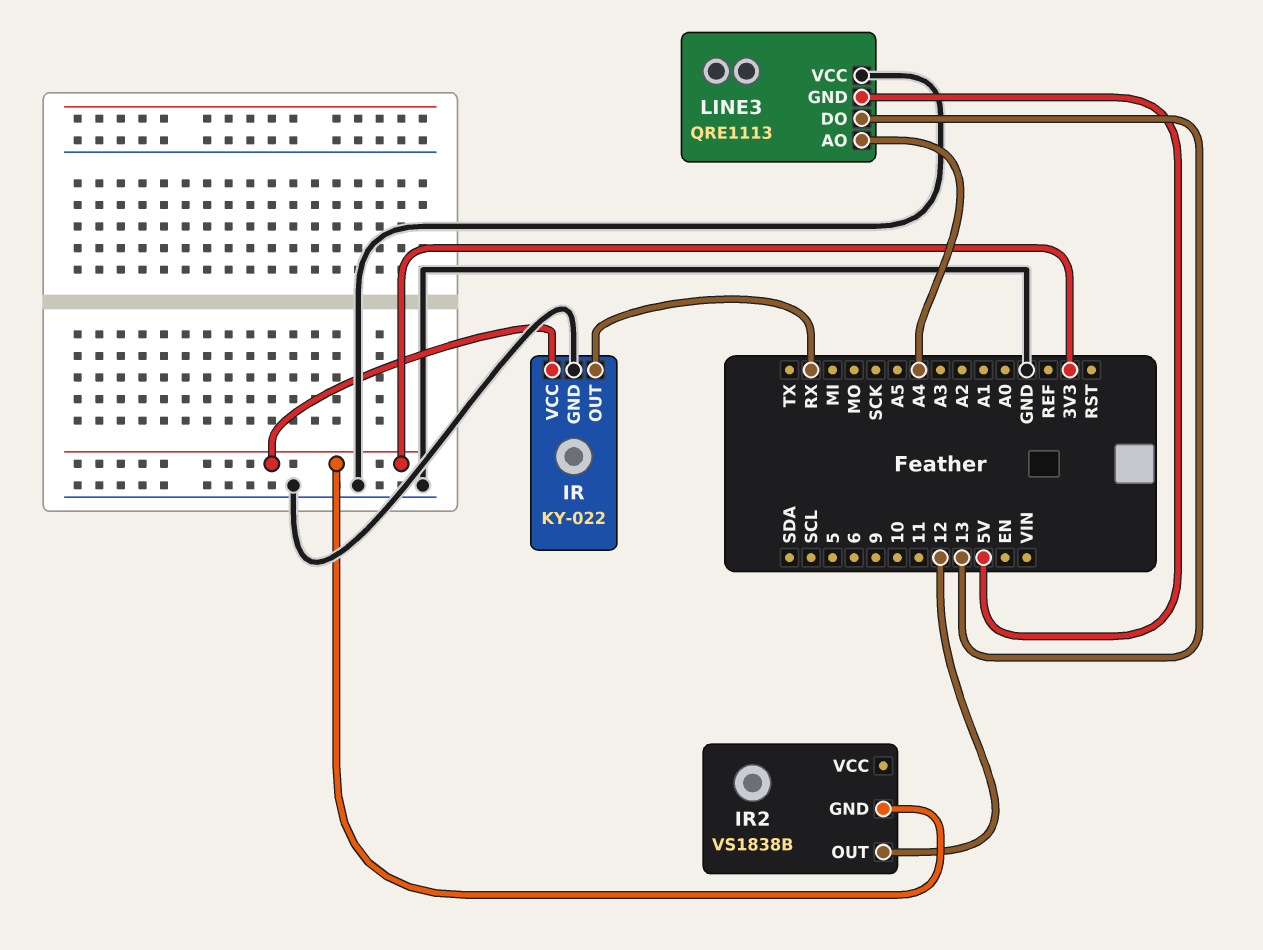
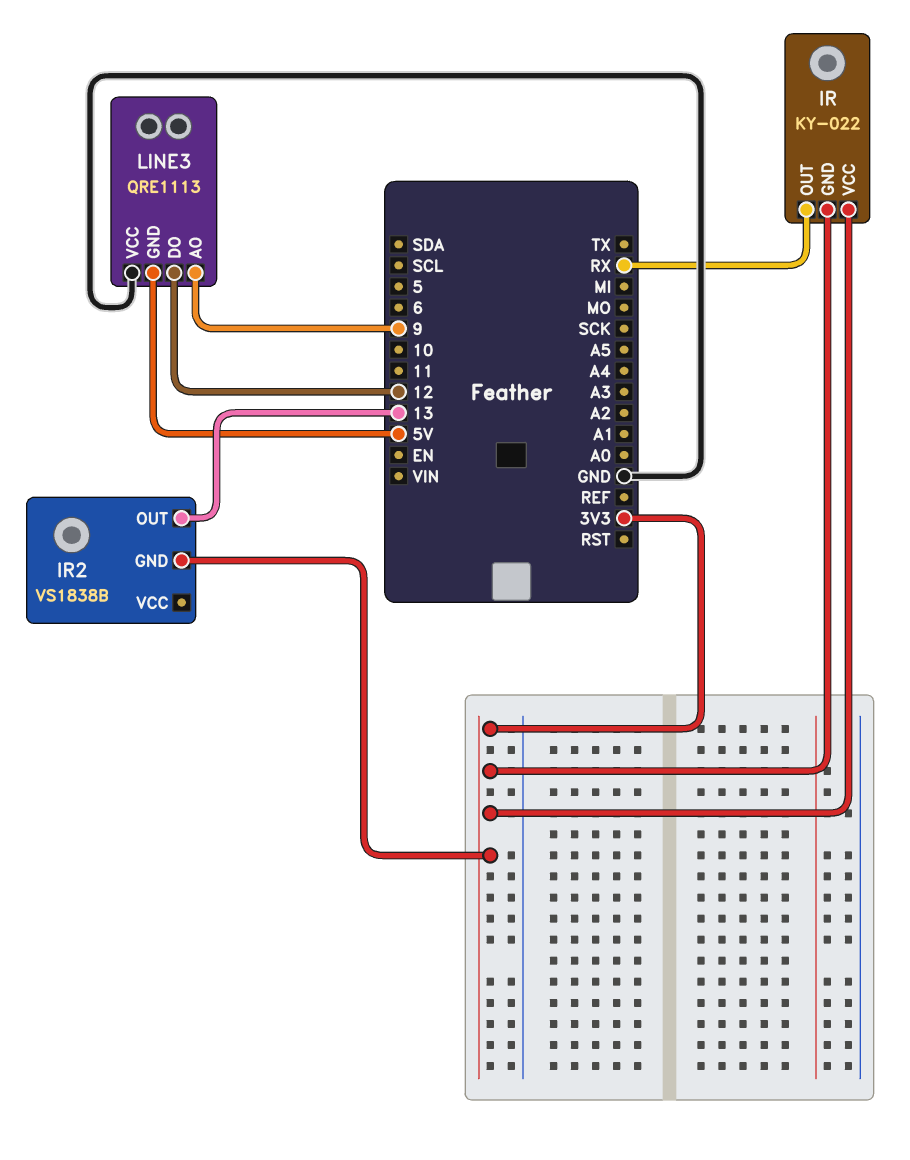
IR pin GND: GND -> 3V3
IR2 pin OUT: 12 -> 13
LINE3 pin AO: A4 -> 9
LINE3 pin DO: 13 -> 12

